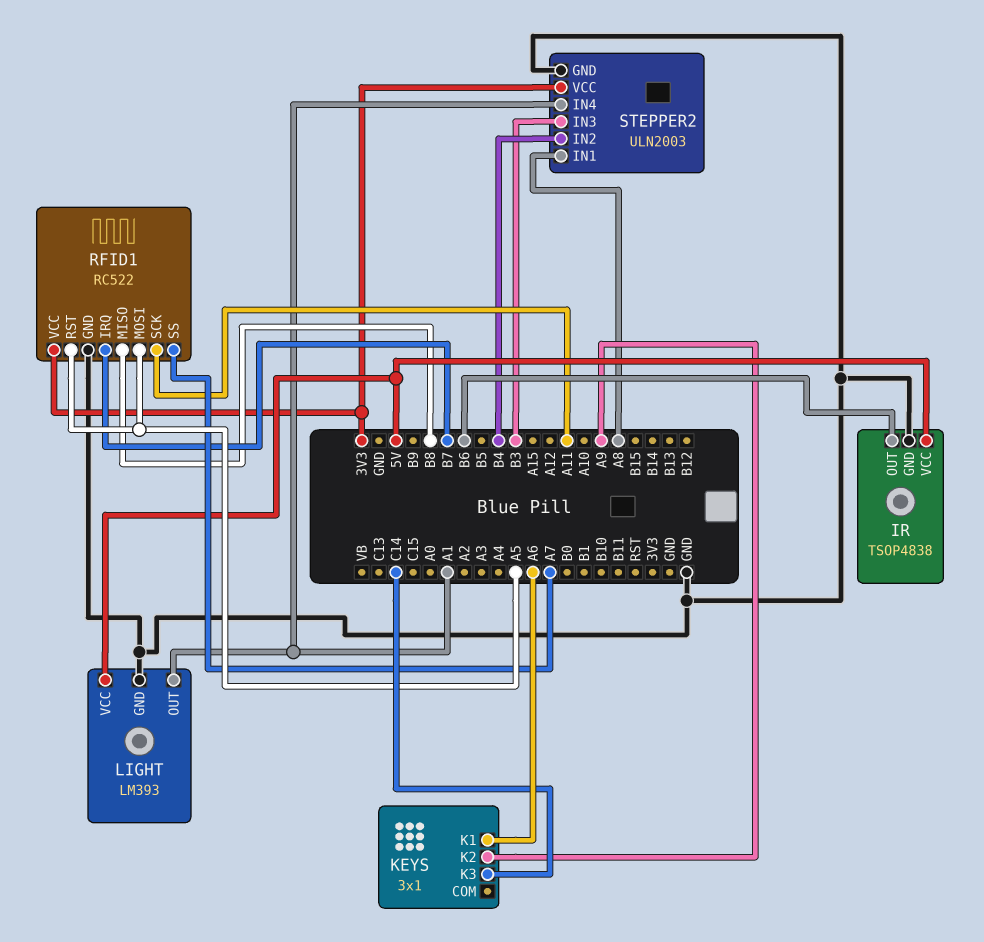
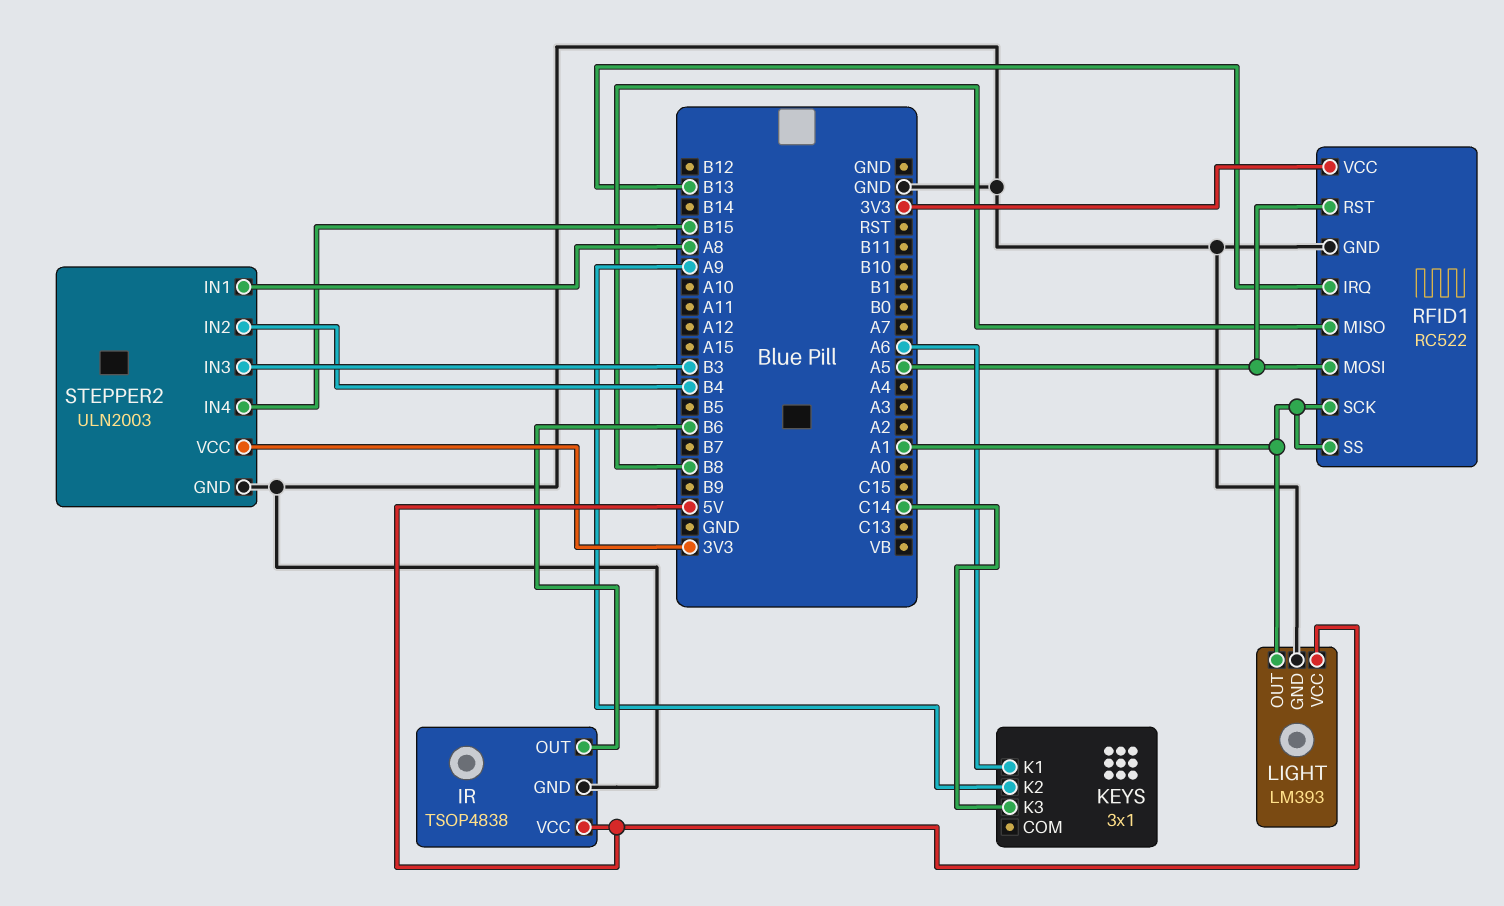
RFID1 pin IRQ: B7 -> B13
RFID1 pin SCK: A11 -> A1
RFID1 pin SS: A7 -> A1
STEPPER2 pin IN4: A1 -> B15

